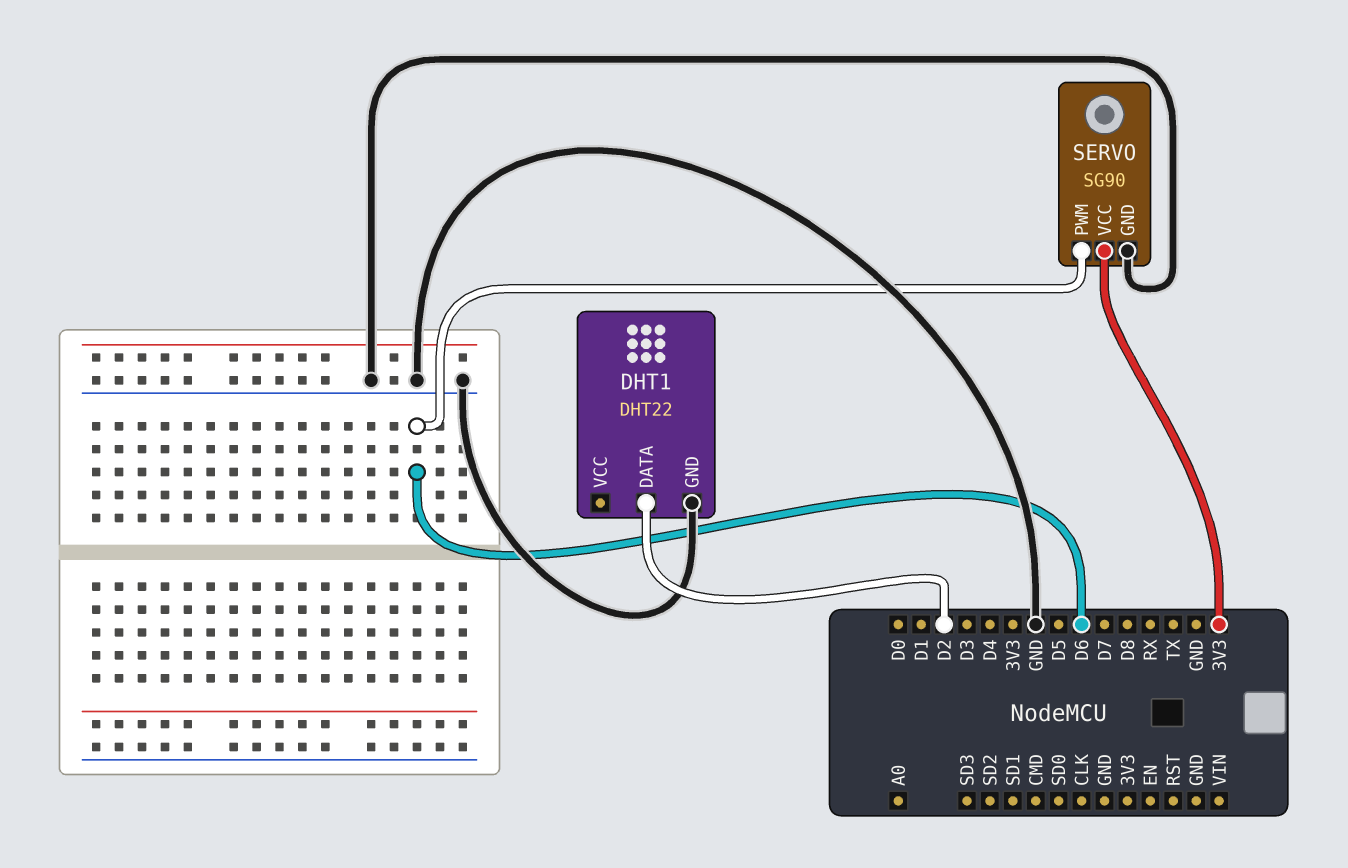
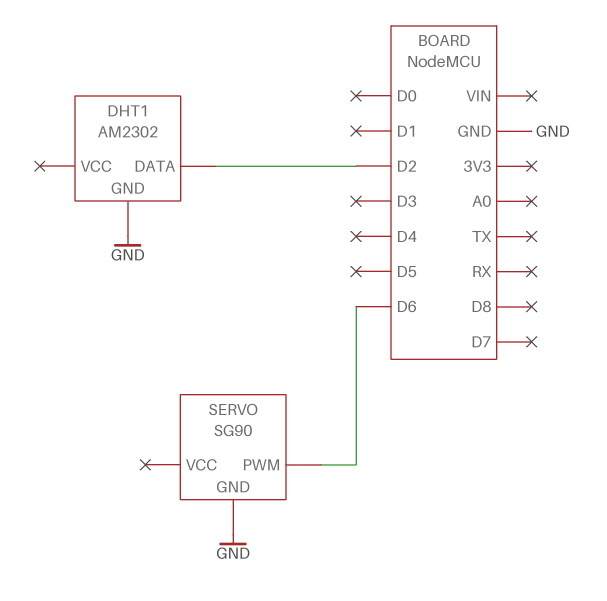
DHT1: DHT22 -> AM2302
SERVO pin VCC: 3V3 -> none

